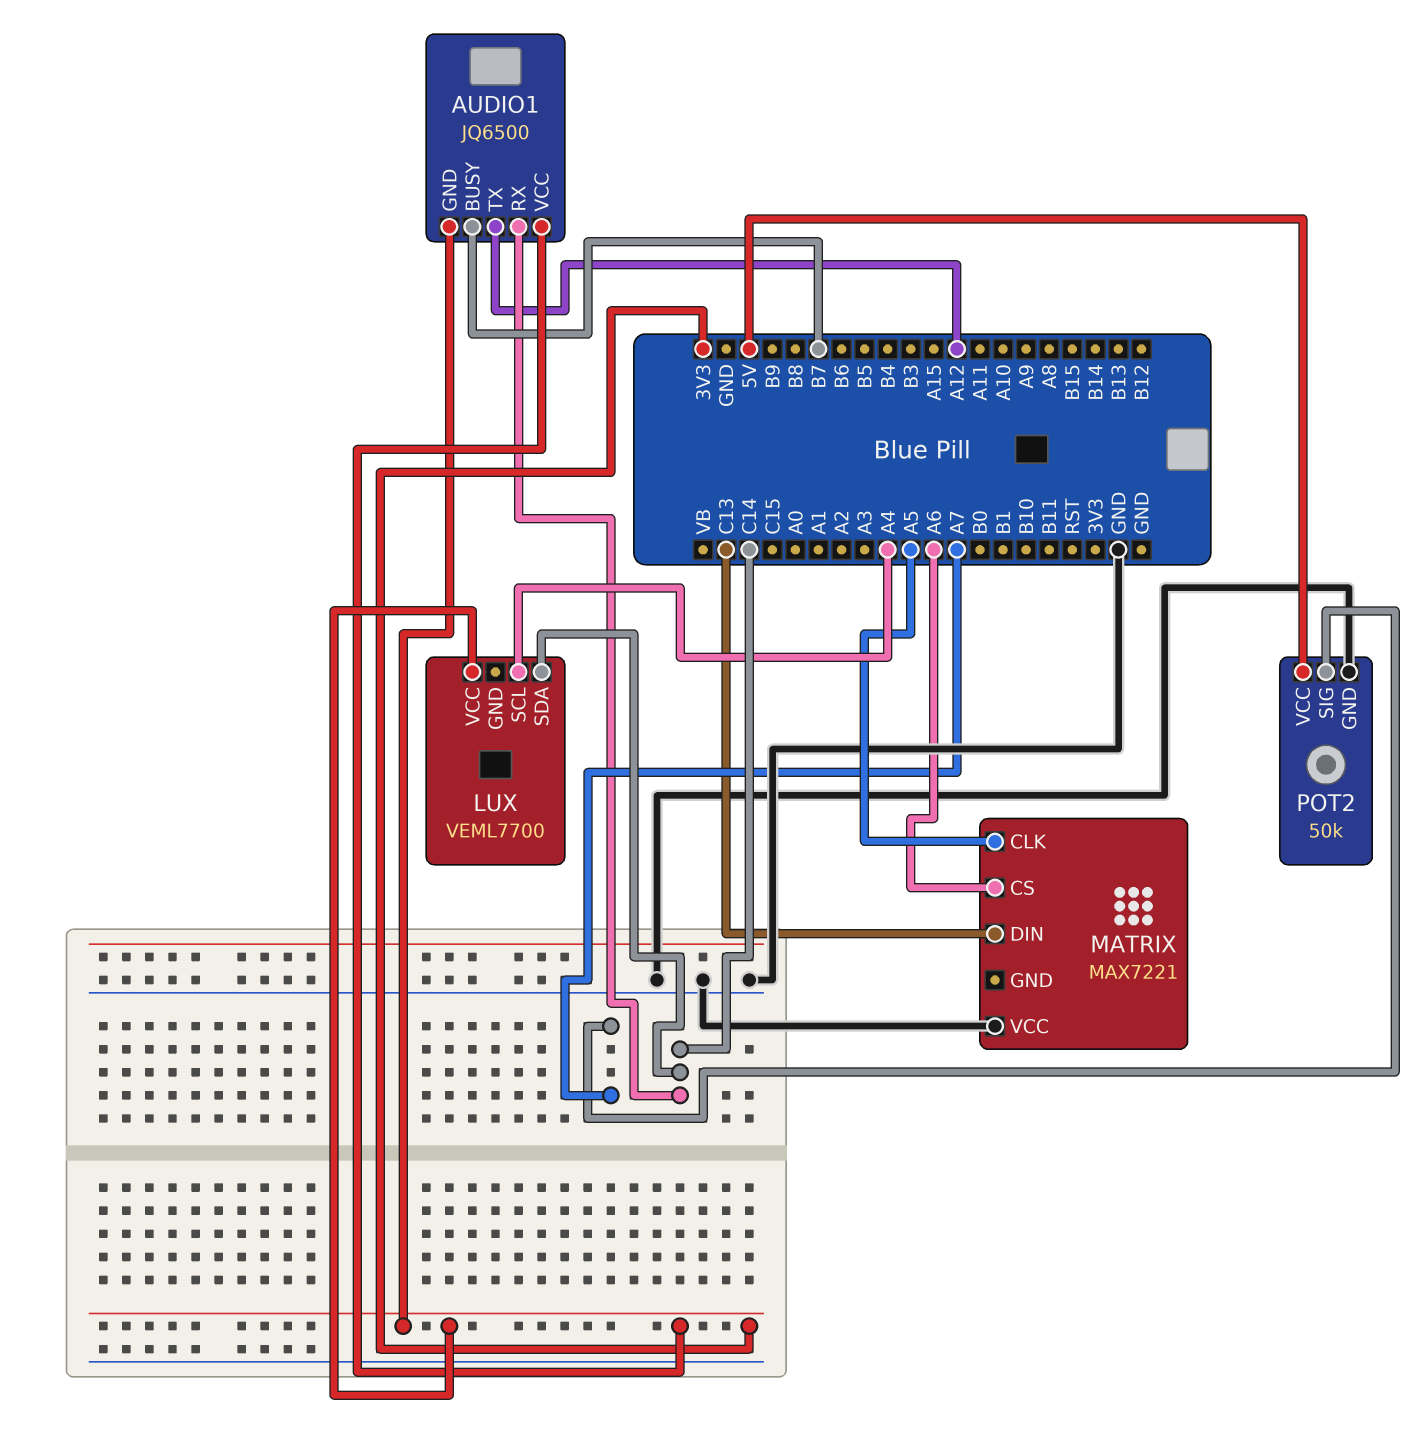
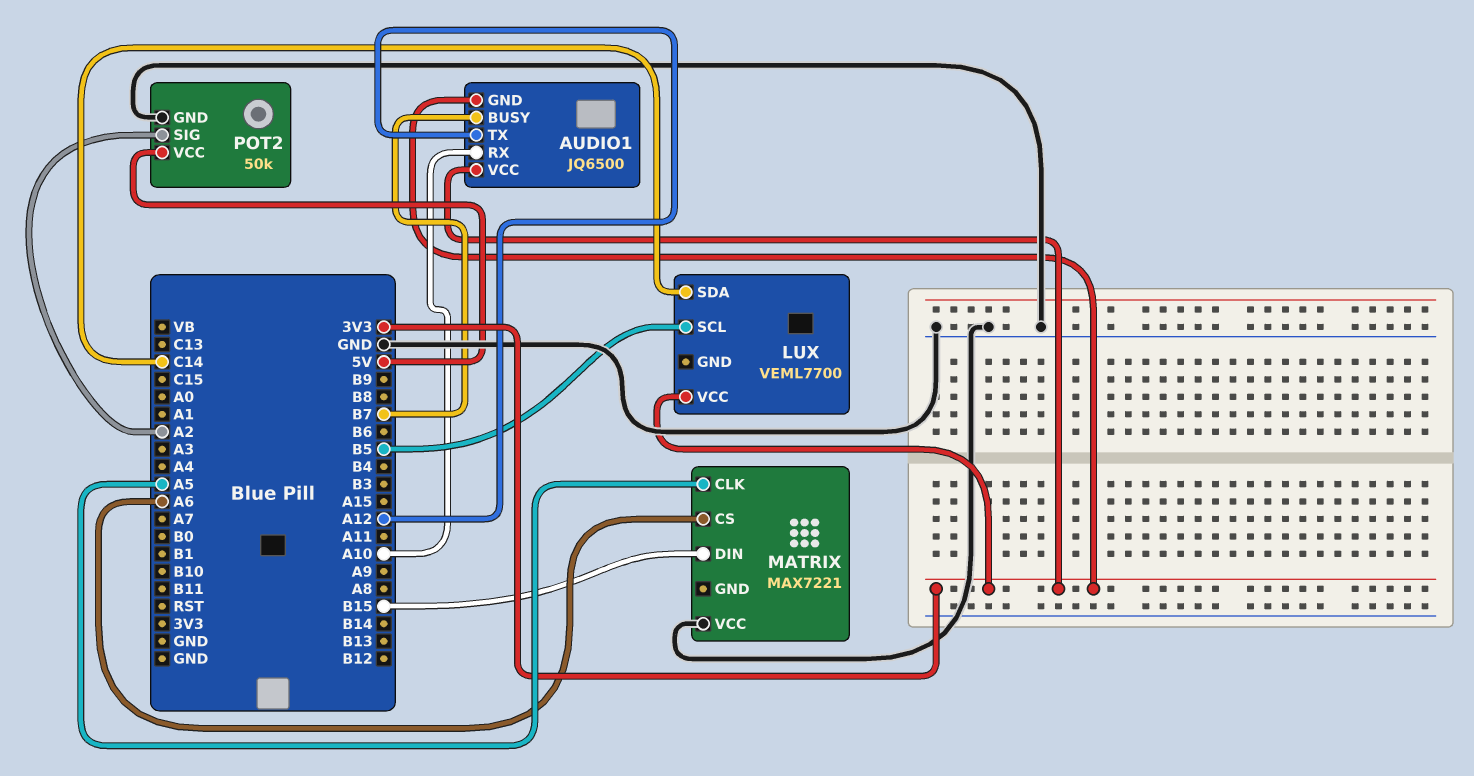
AUDIO1 pin RX: C14 -> A10
LUX pin SCL: A4 -> B5
MATRIX pin DIN: C13 -> B15
POT2 pin SIG: A7 -> A2

